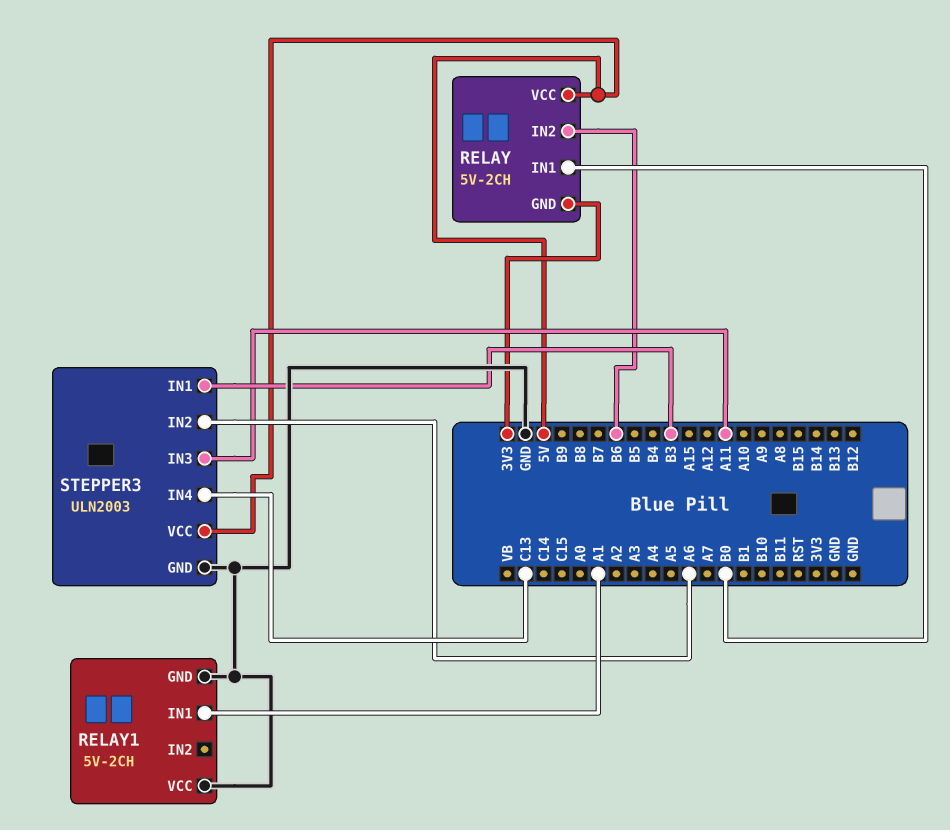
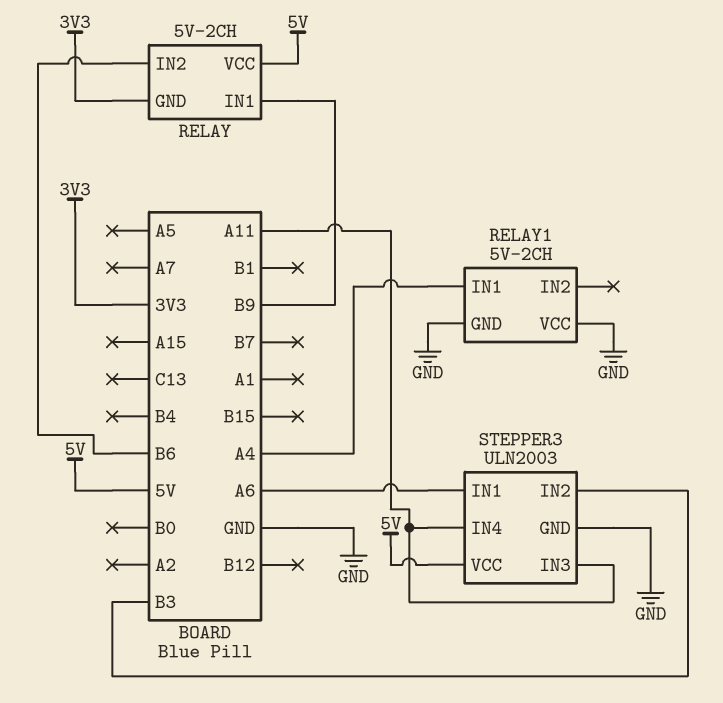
RELAY pin IN1: B0 -> B9
RELAY1 pin IN1: A1 -> A4
STEPPER3 pin IN1: B3 -> A6
STEPPER3 pin IN2: A6 -> B3
STEPPER3 pin IN4: C13 -> A11

